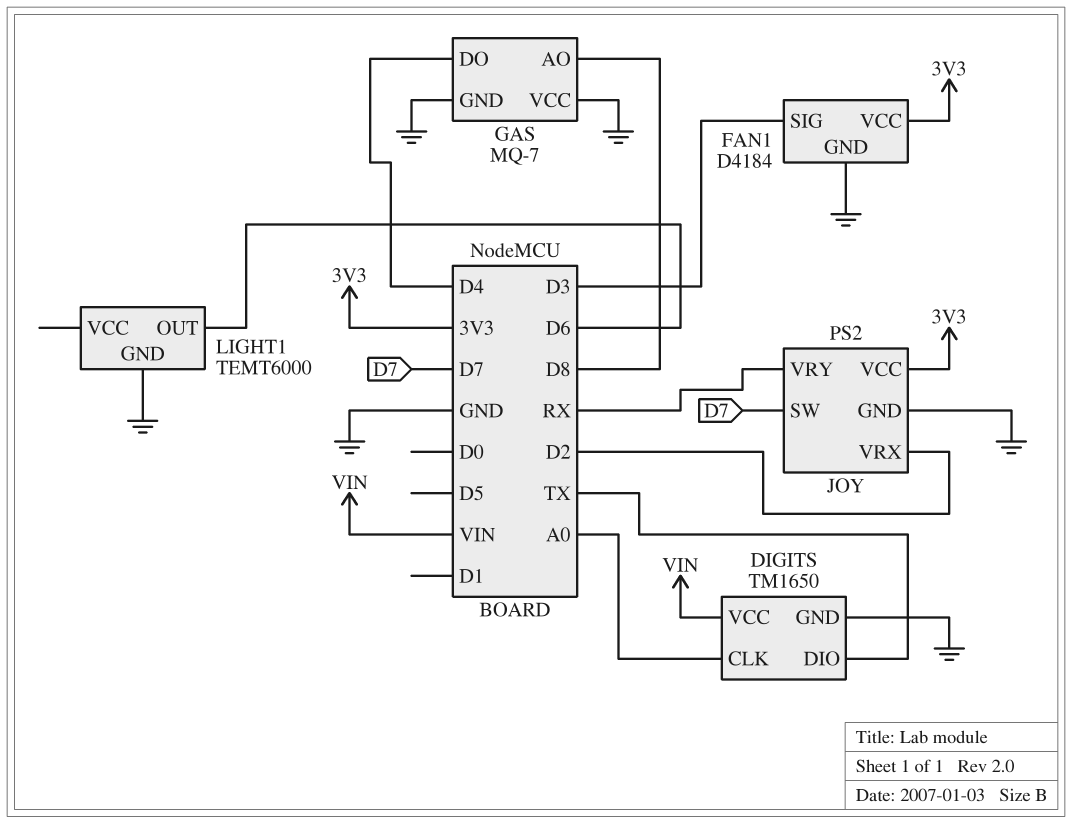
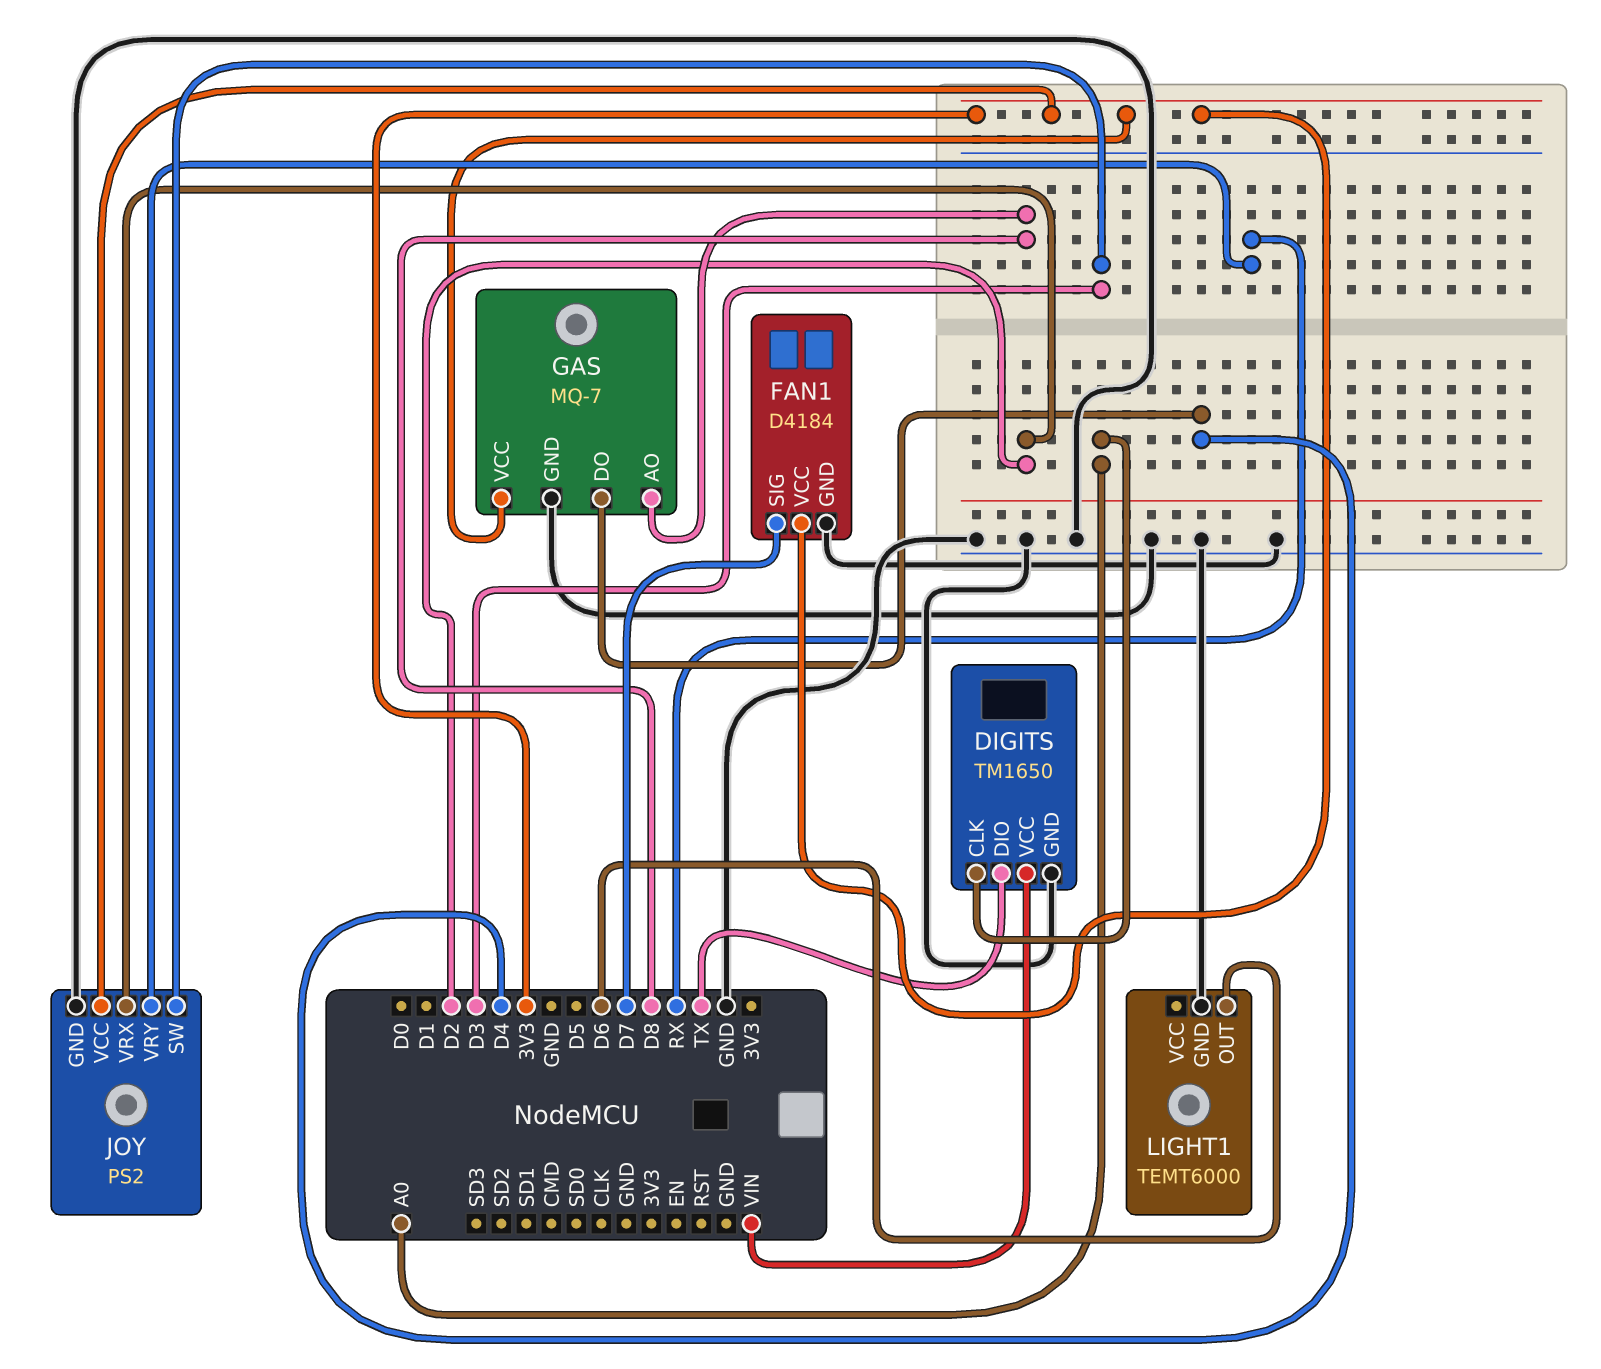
FAN1 pin SIG: D3 -> D7
GAS pin VCC: GND -> 3V3
JOY pin SW: D7 -> D3

